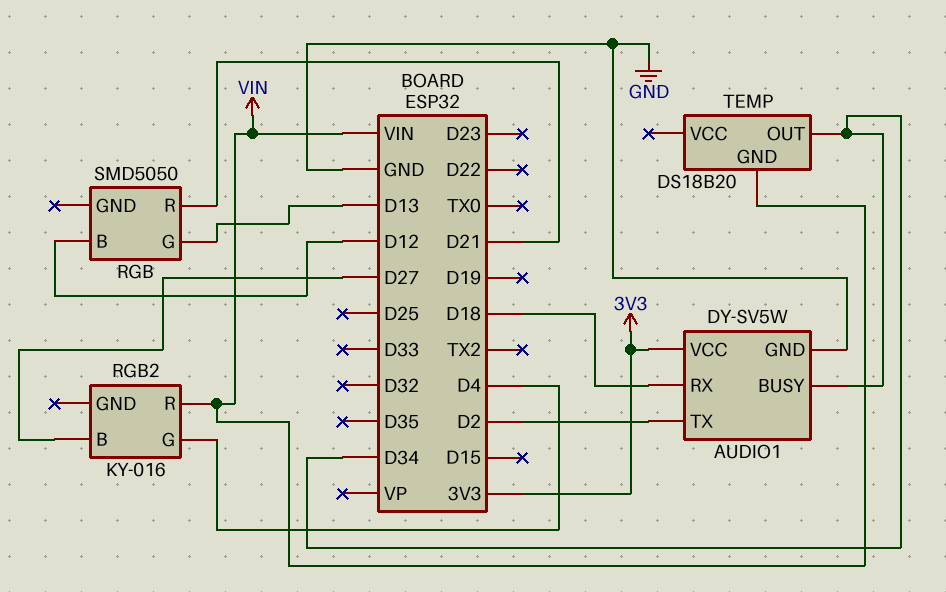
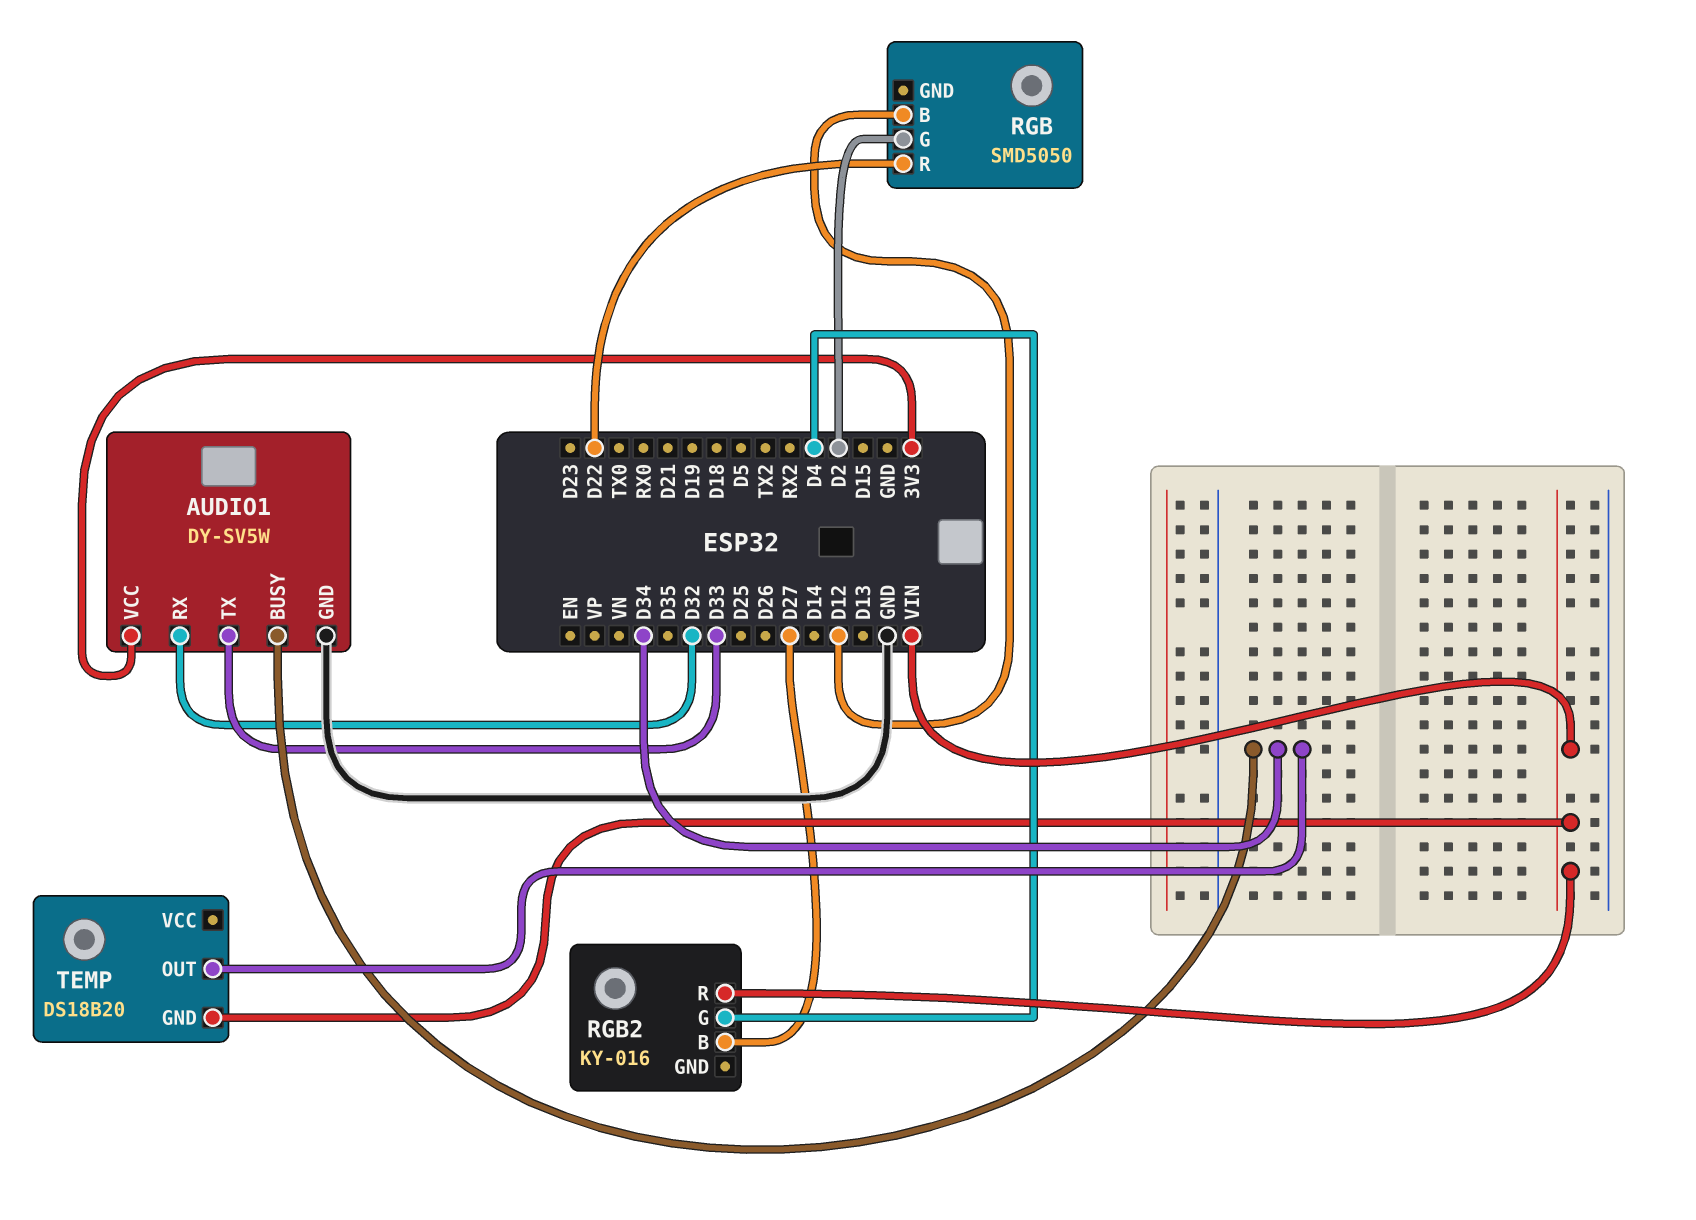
AUDIO1 pin RX: D18 -> D32
AUDIO1 pin TX: D2 -> D33
RGB pin G: D13 -> D2
RGB pin R: D21 -> D22

